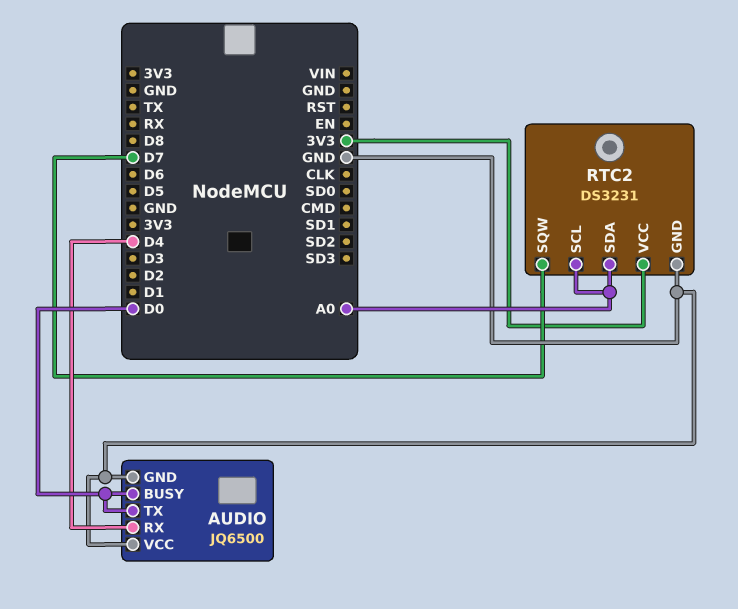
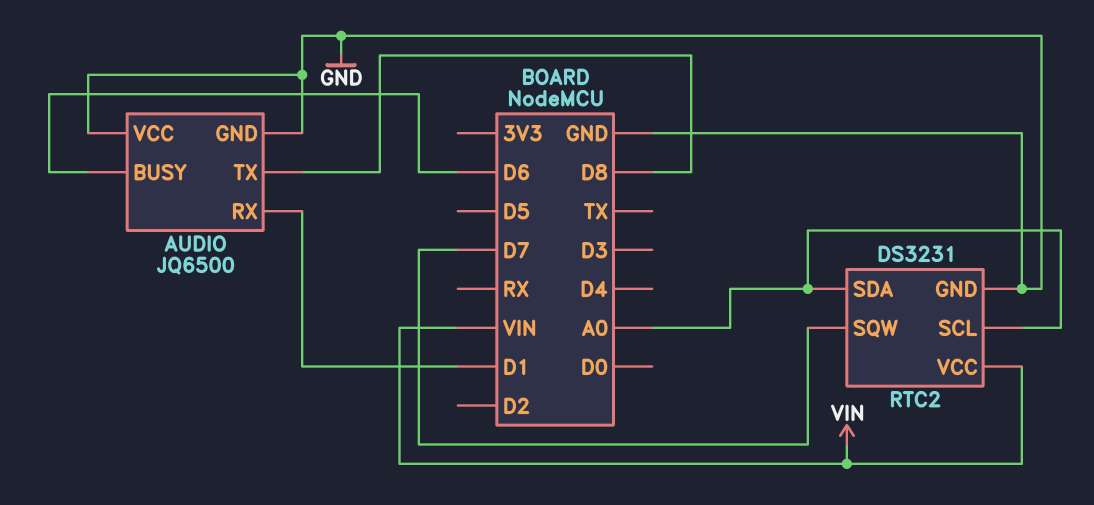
AUDIO pin BUSY: D0 -> D6
AUDIO pin RX: D4 -> D1
AUDIO pin TX: D0 -> D8
RTC2 pin VCC: 3V3 -> VIN

